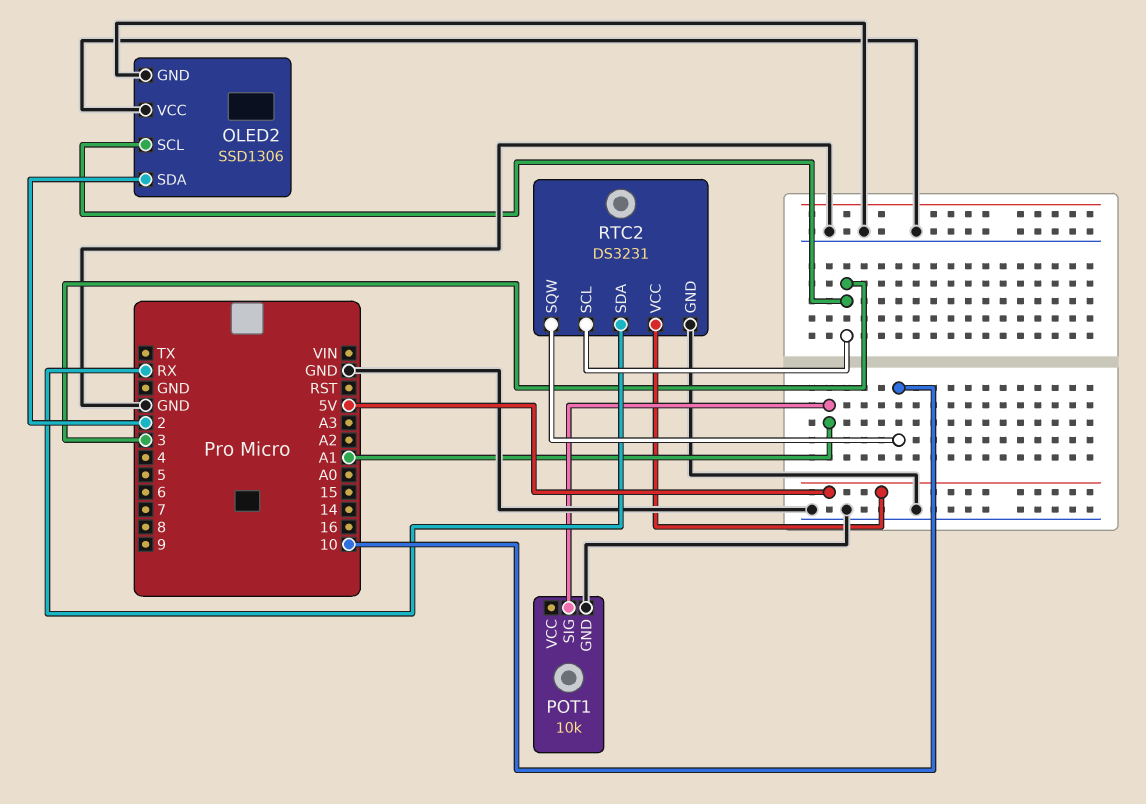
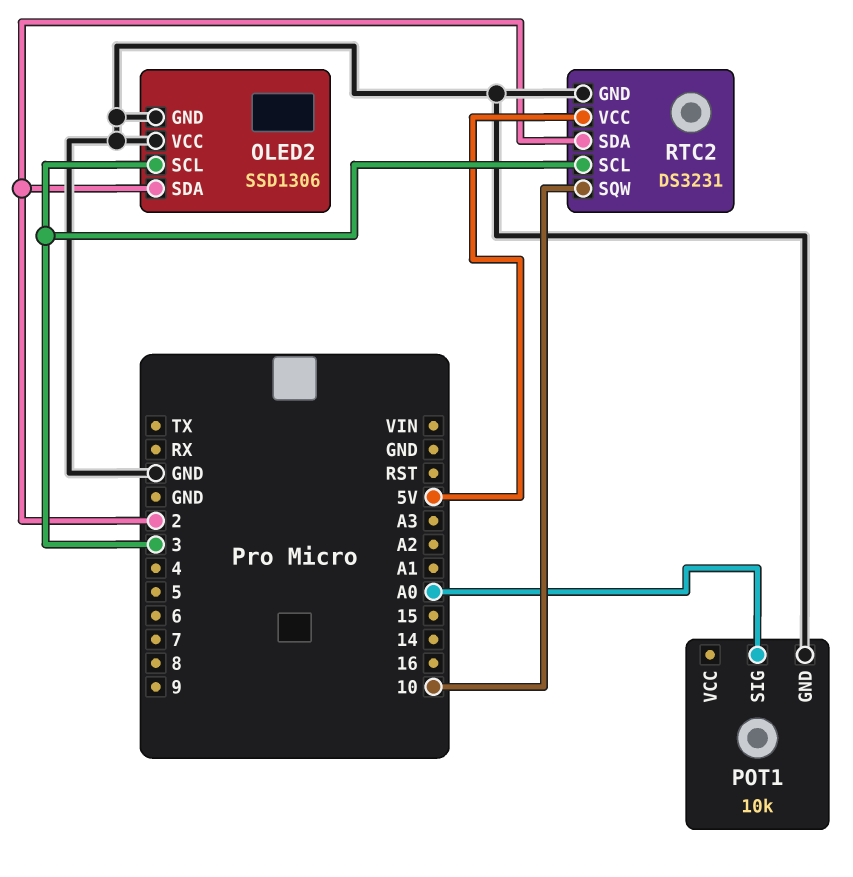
POT1 pin SIG: A1 -> A0
RTC2 pin SDA: RX -> 2

